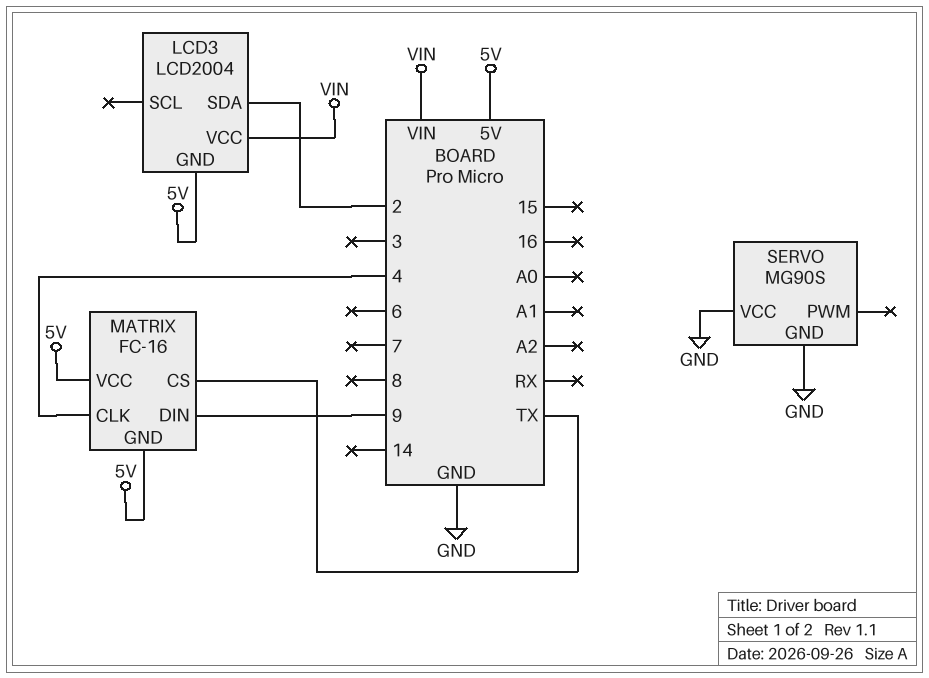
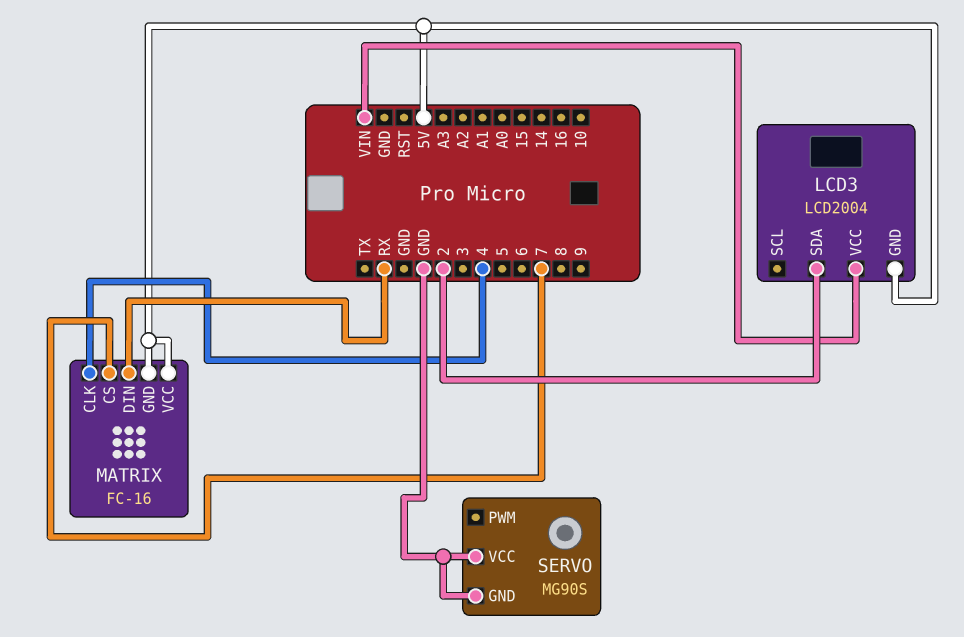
MATRIX pin CS: TX -> 7
MATRIX pin DIN: 9 -> RX

